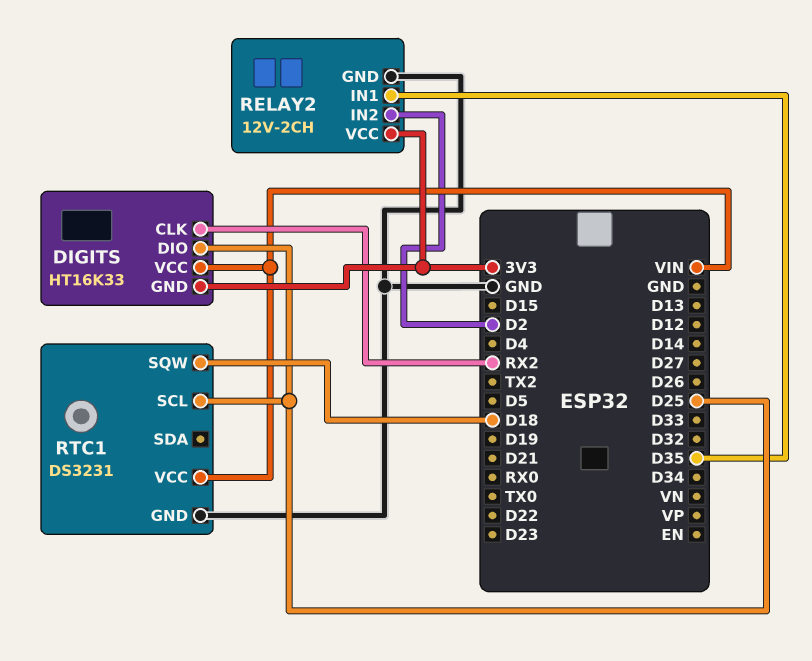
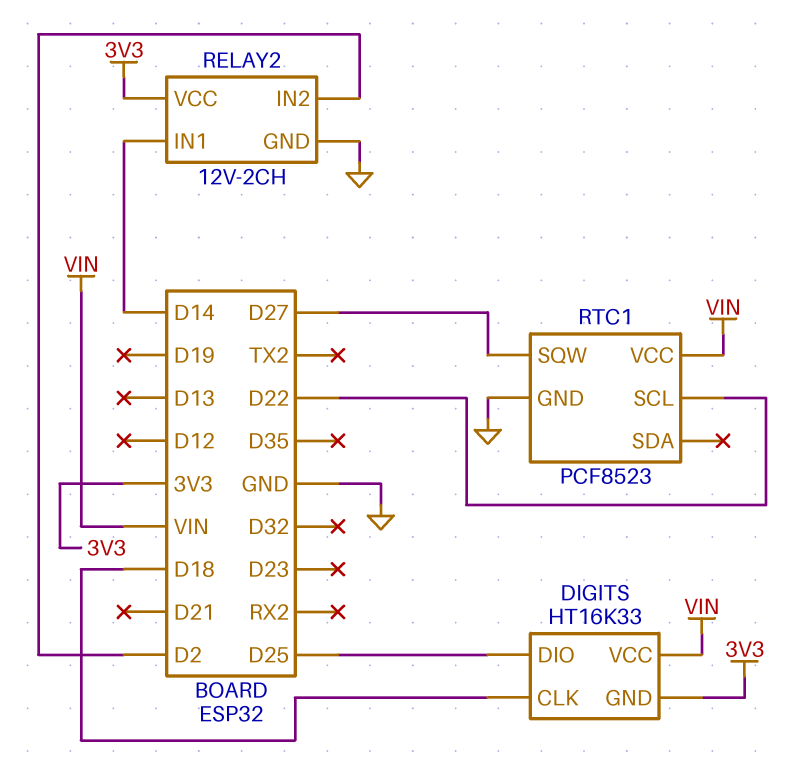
DIGITS pin CLK: RX2 -> D18
RELAY2 pin IN1: D35 -> D14
RTC1: DS3231 -> PCF8523
RTC1 pin SCL: D25 -> D22
RTC1 pin SQW: D18 -> D27

